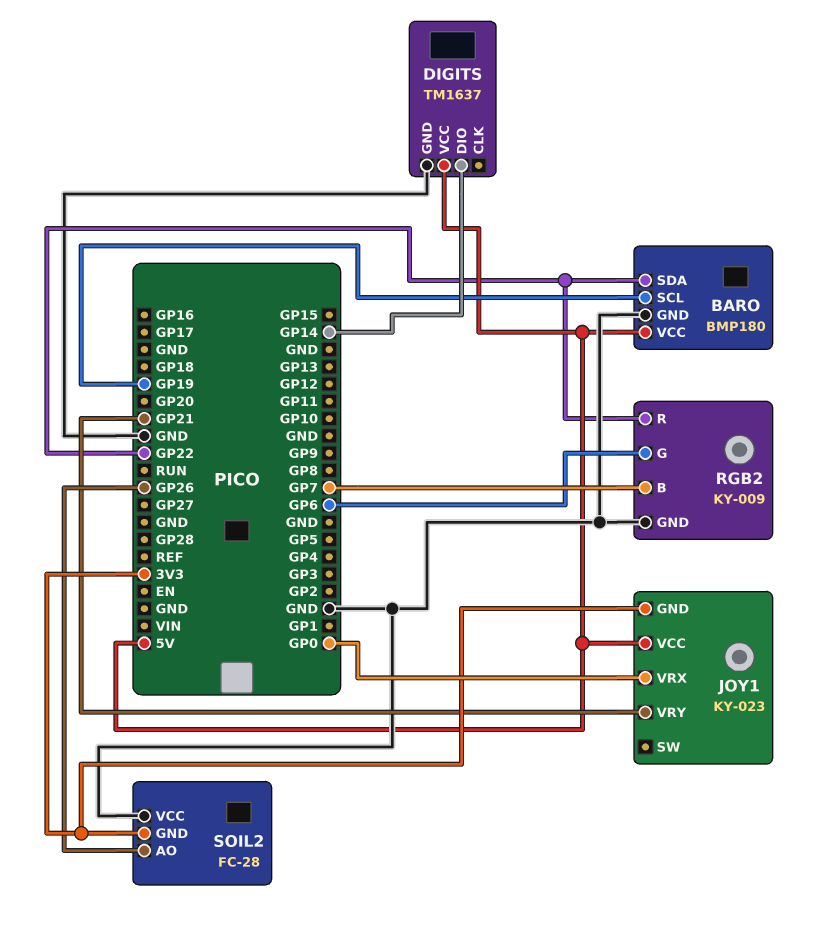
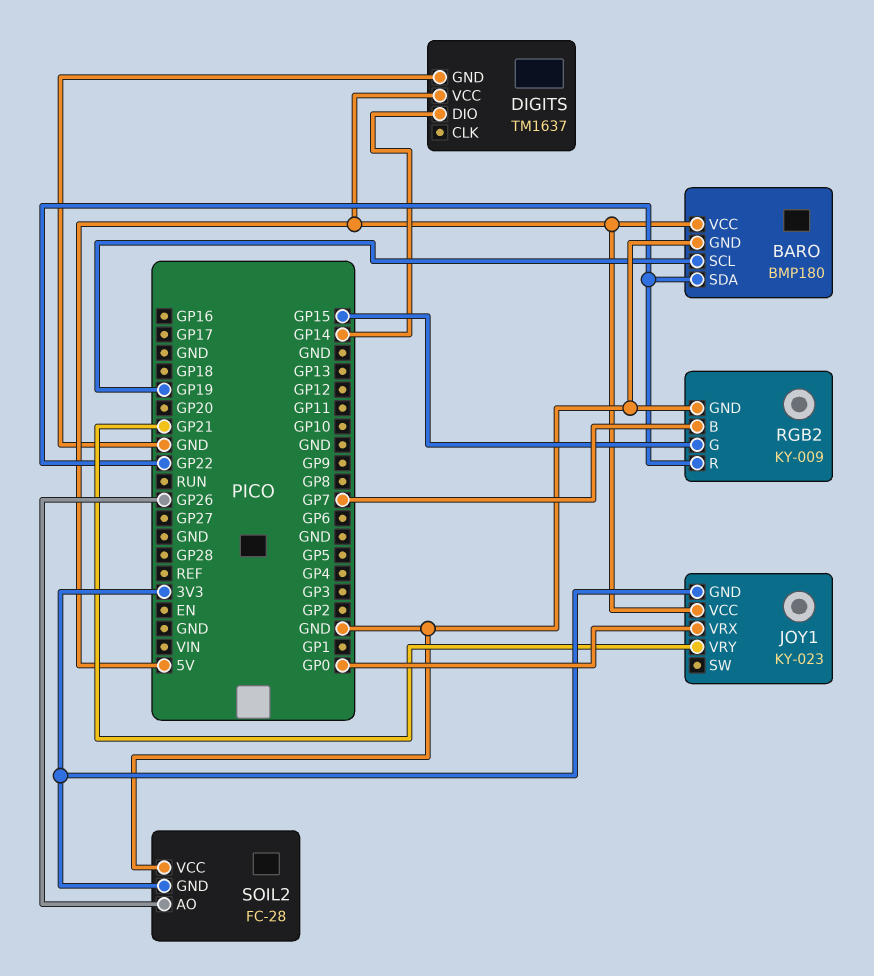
RGB2 pin G: GP6 -> GP15

